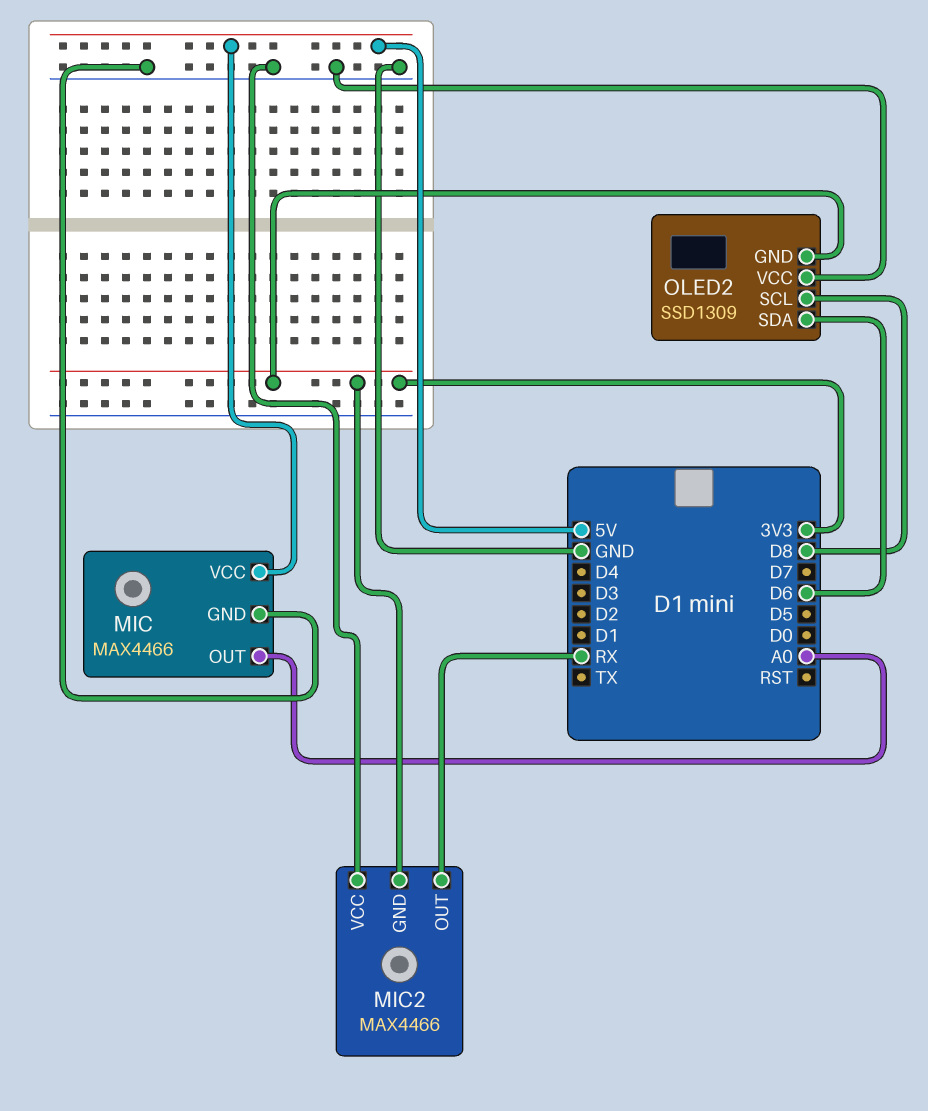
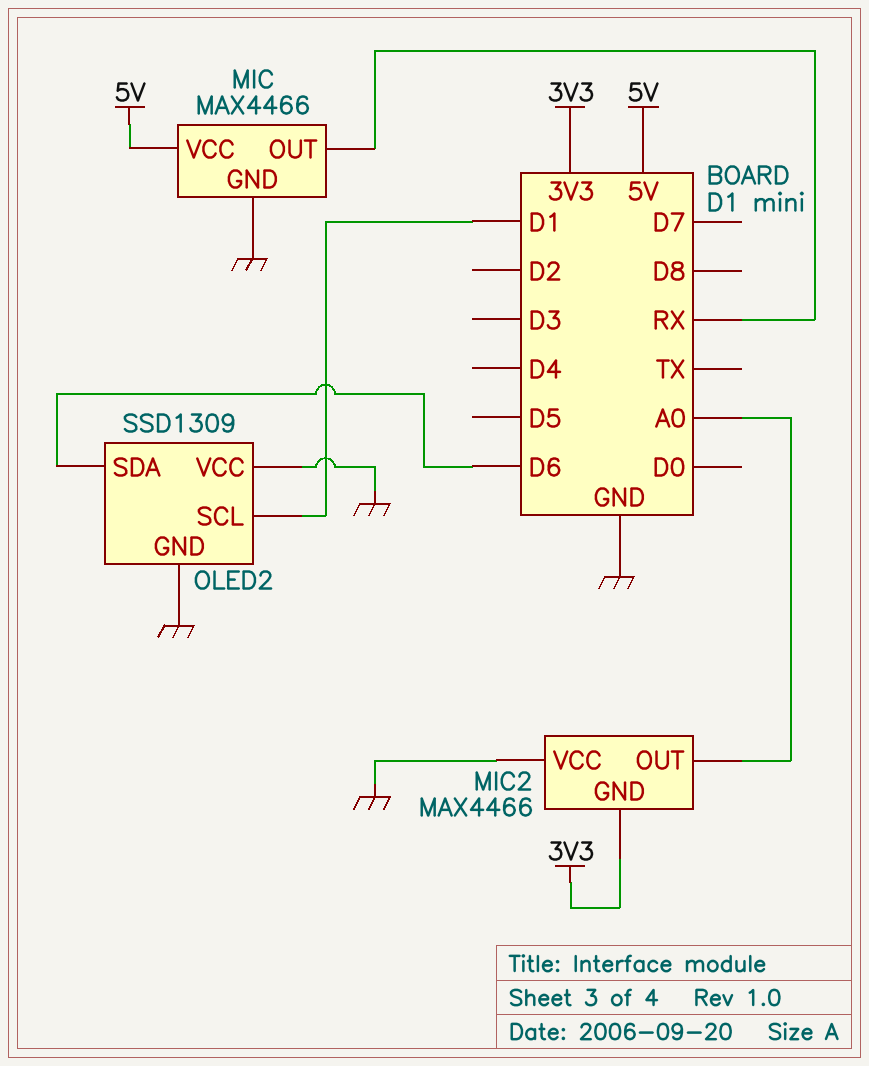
MIC pin OUT: A0 -> RX
MIC2 pin OUT: RX -> A0
OLED2 pin GND: 3V3 -> GND
OLED2 pin SCL: D8 -> D1

